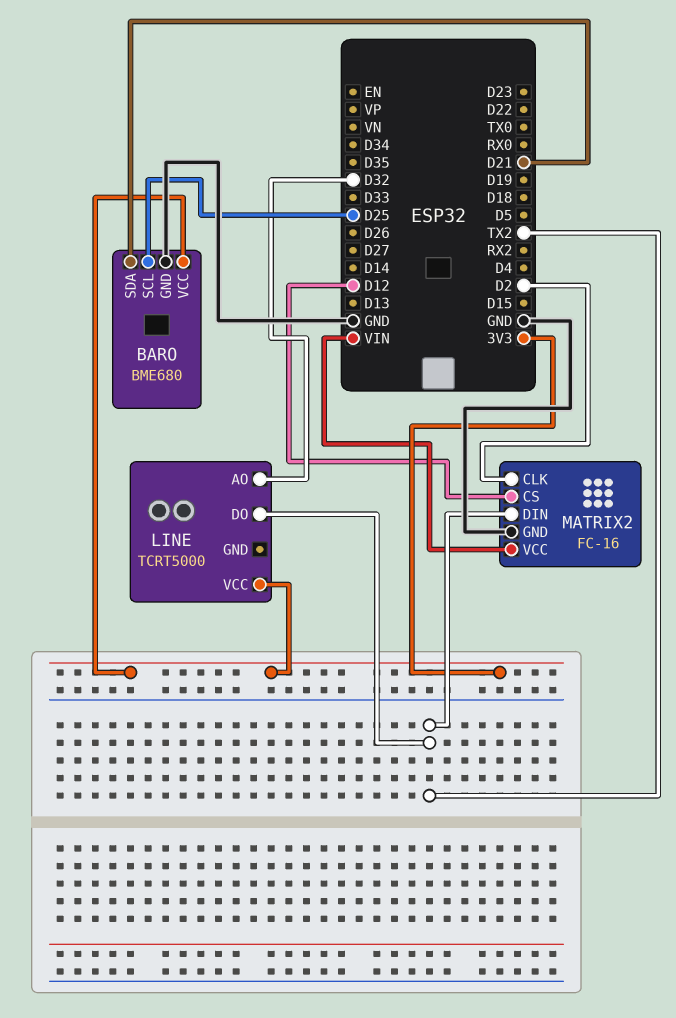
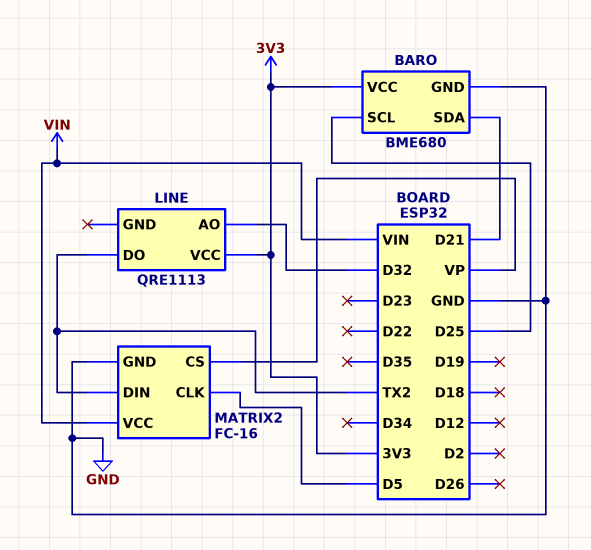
LINE: TCRT5000 -> QRE1113
MATRIX2 pin CLK: D2 -> D5
MATRIX2 pin CS: D12 -> VP

